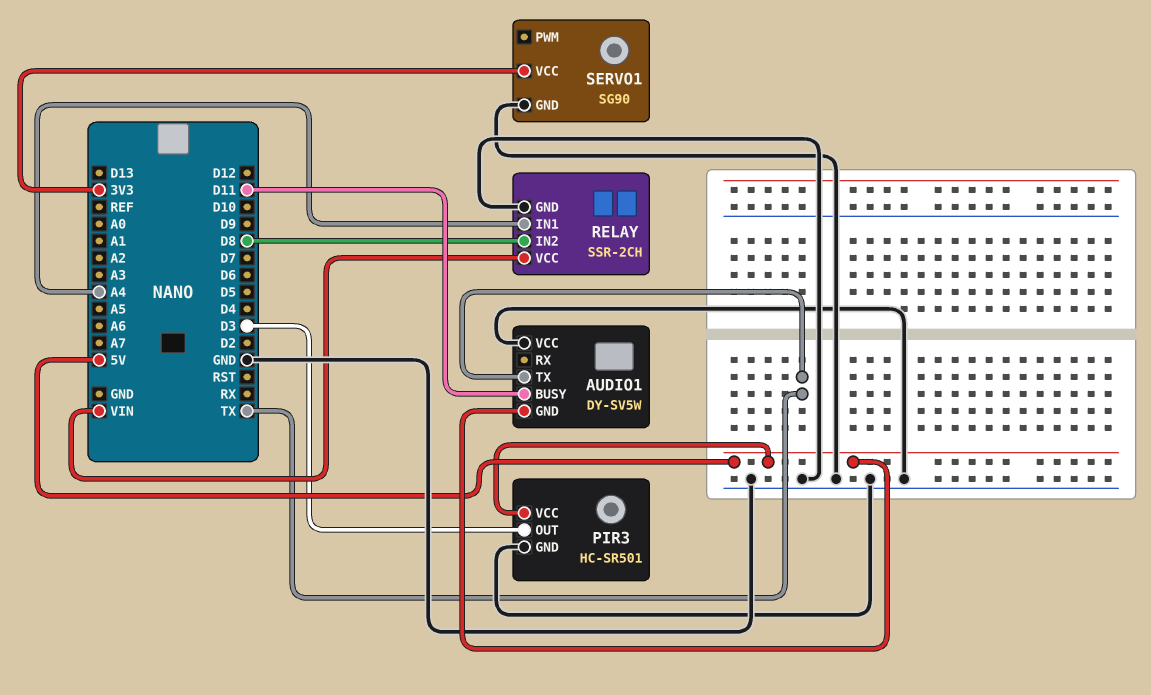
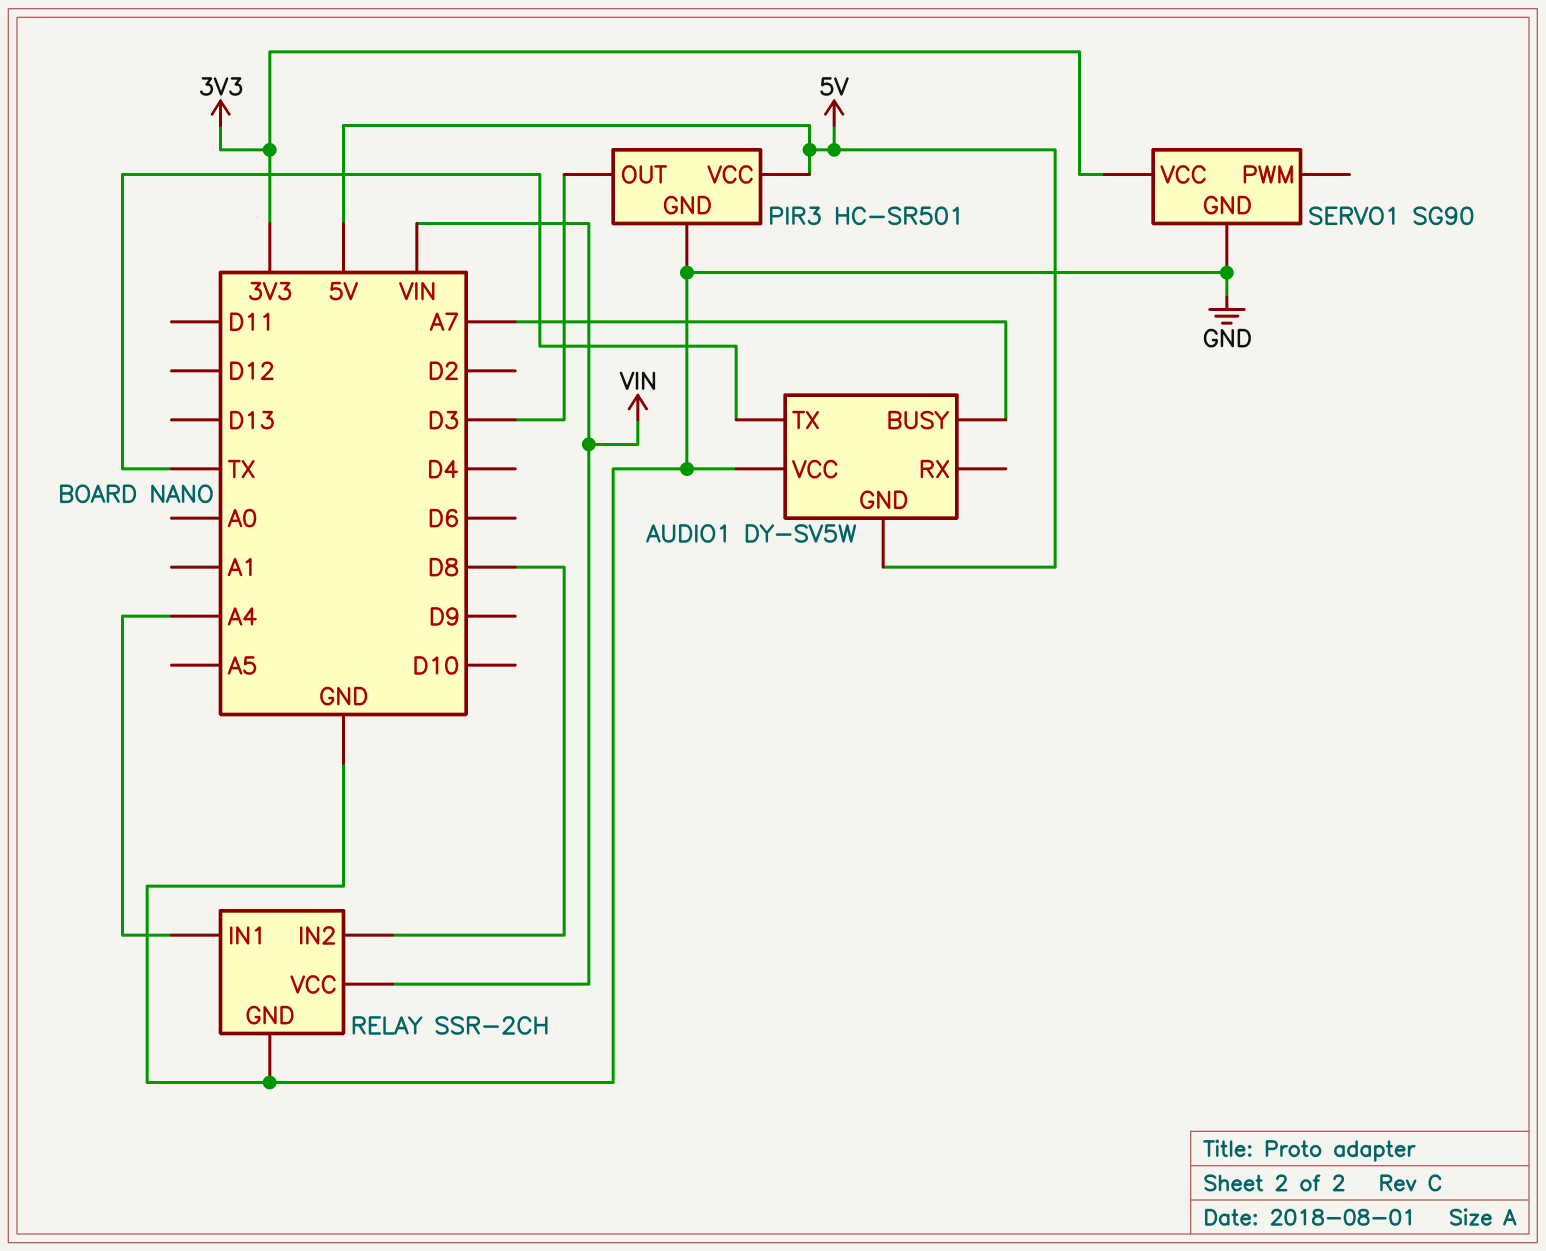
AUDIO1 pin BUSY: D11 -> A7

